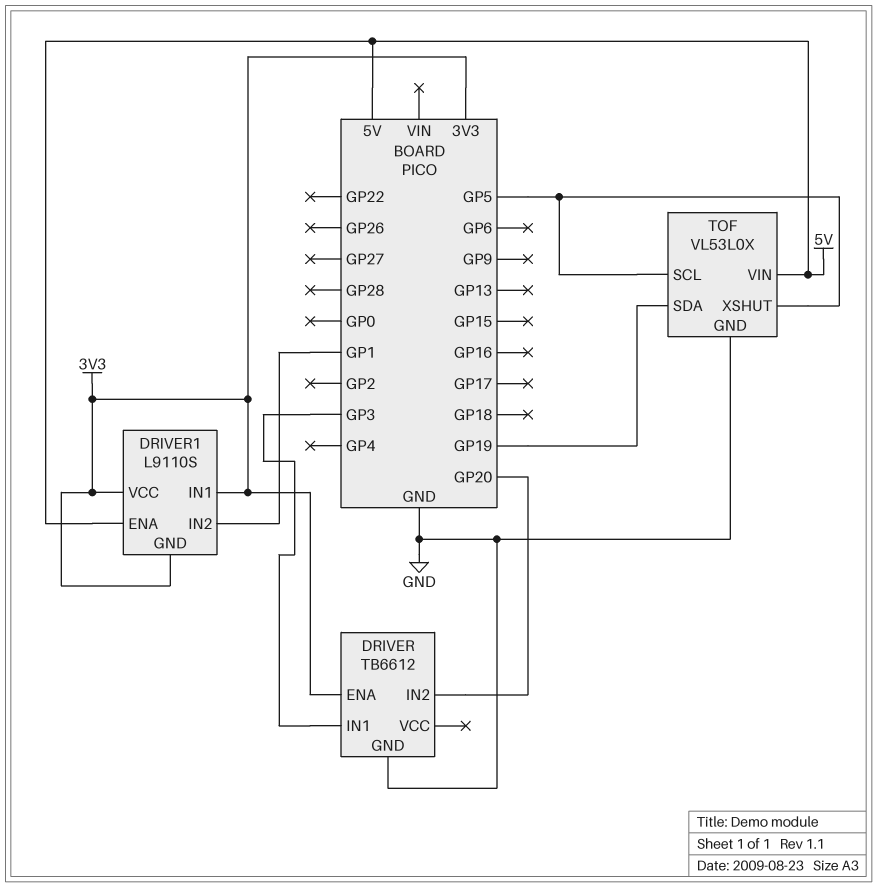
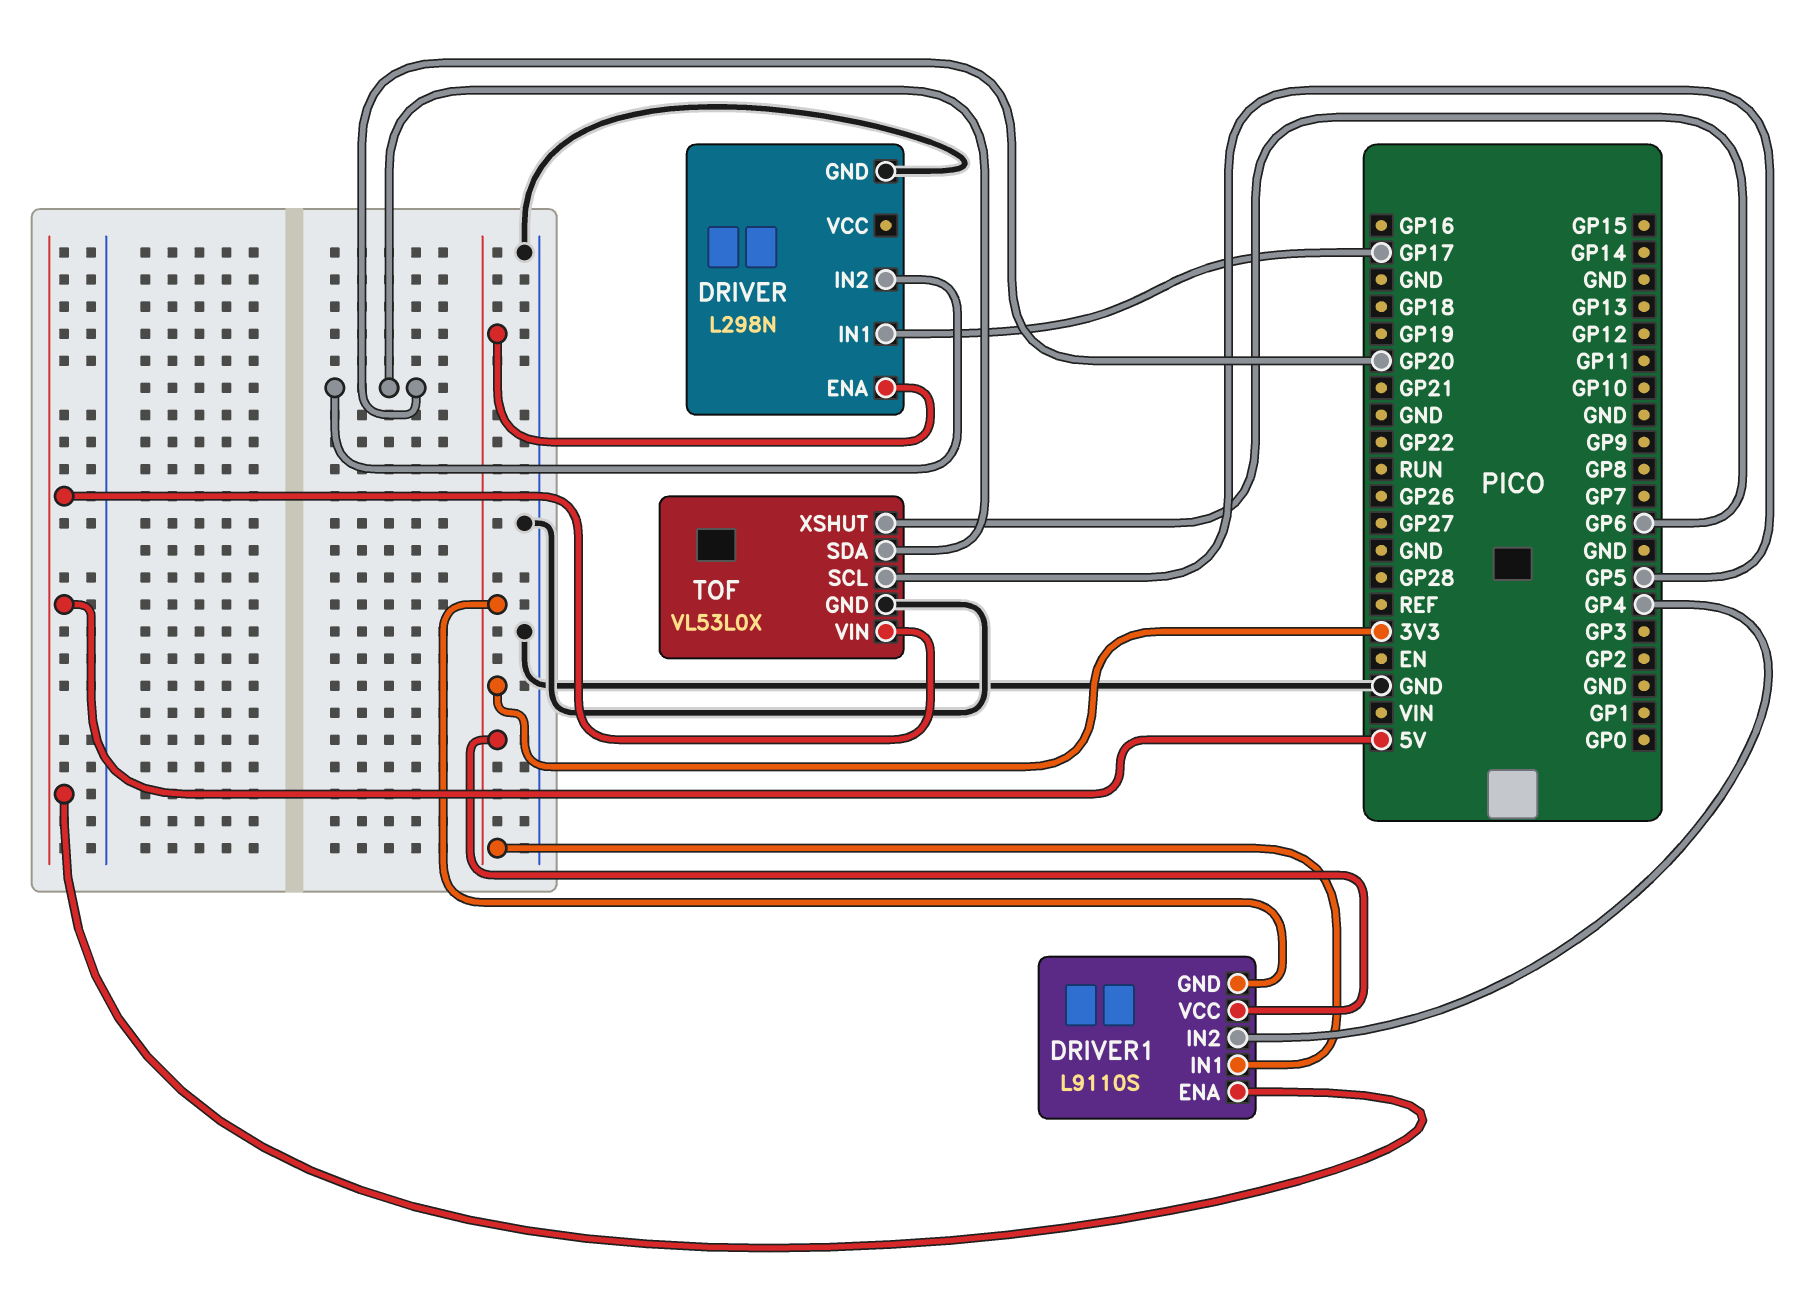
DRIVER: TB6612 -> L298N
DRIVER pin IN1: GP3 -> GP17
DRIVER1 pin IN2: GP1 -> GP4
TOF pin SDA: GP19 -> GP20
TOF pin XSHUT: GP5 -> GP6

